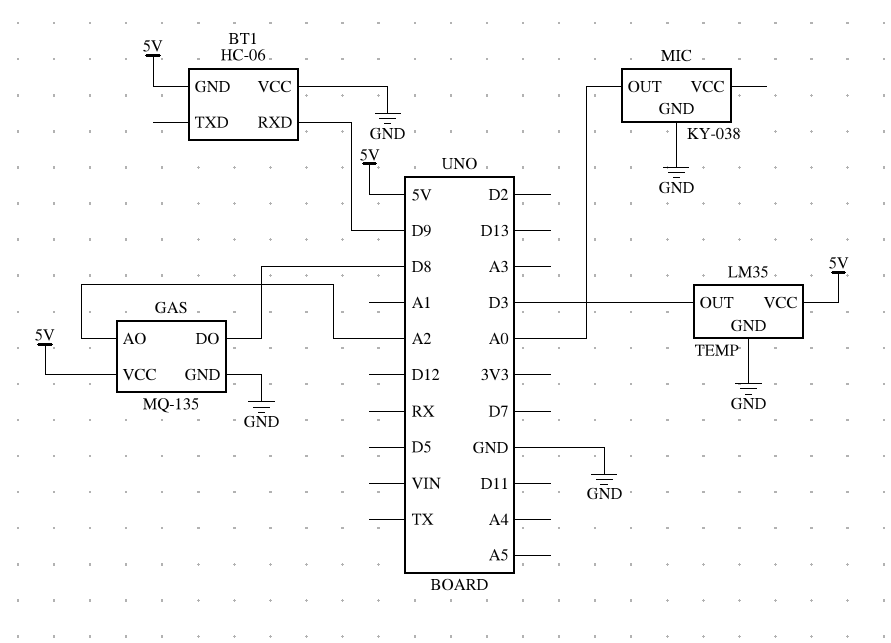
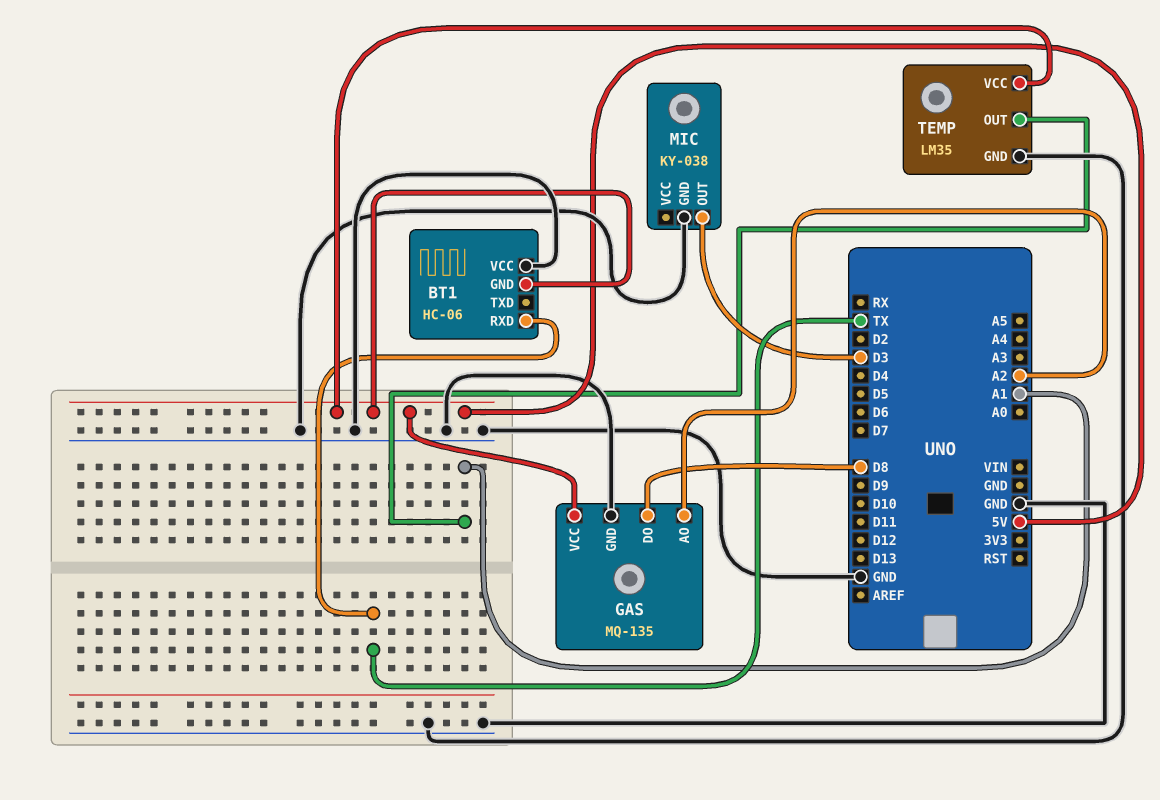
BT1 pin RXD: D9 -> TX
MIC pin OUT: A0 -> D3
TEMP pin OUT: D3 -> A1

